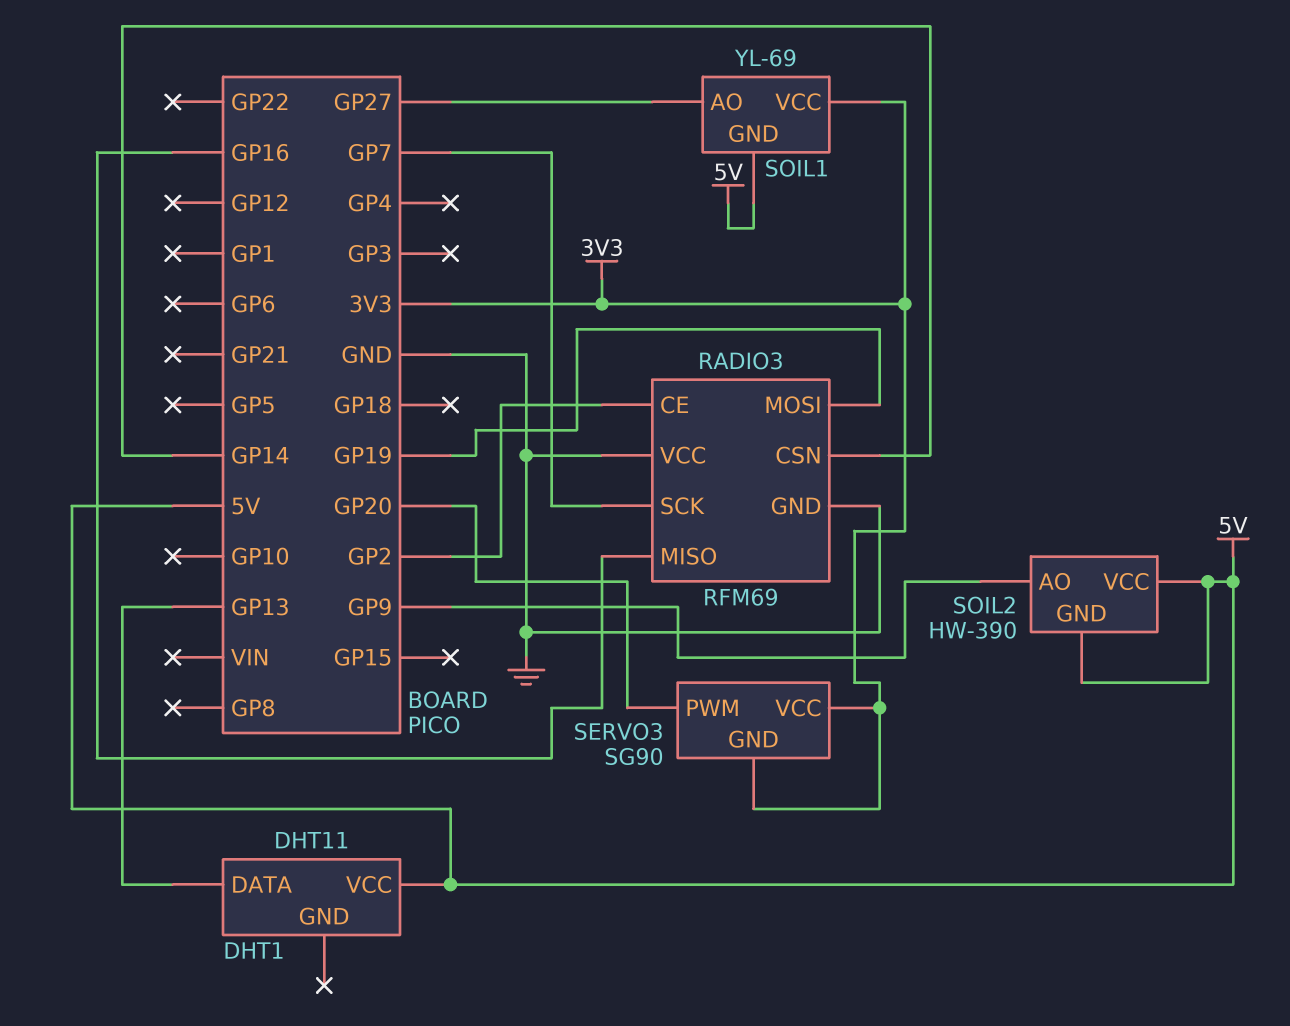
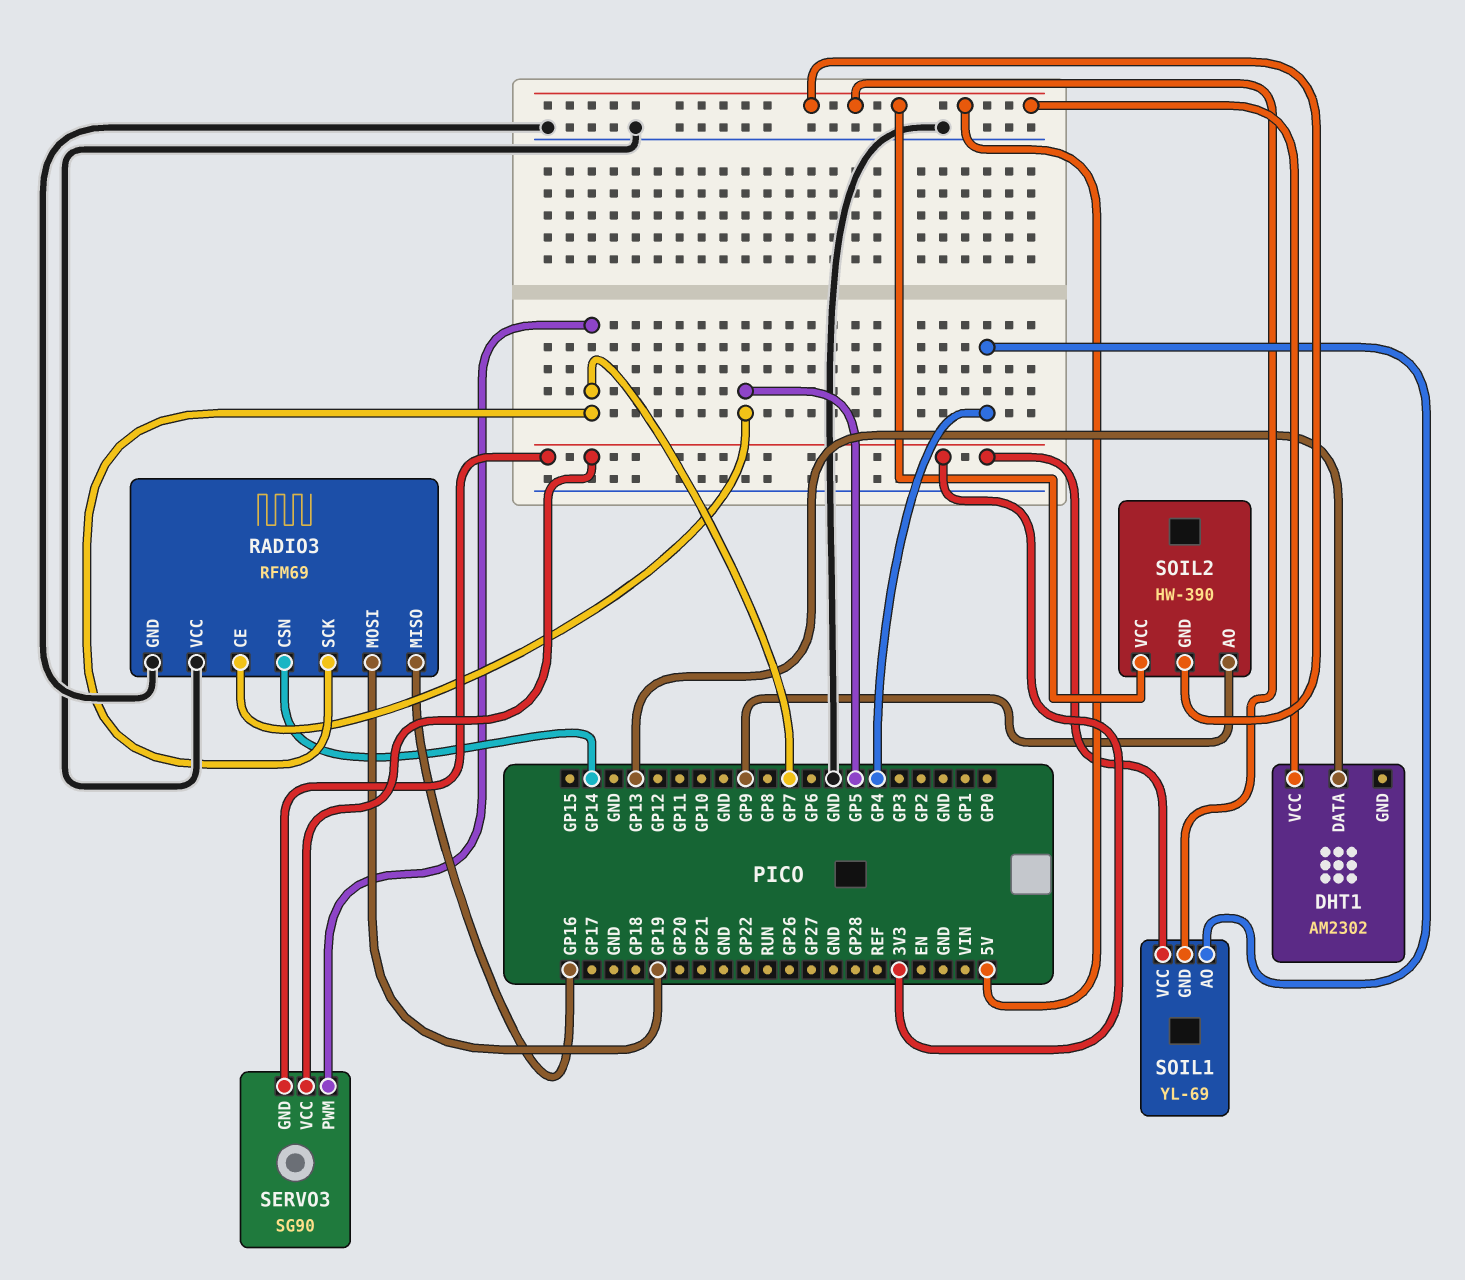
DHT1: DHT11 -> AM2302
RADIO3 pin CE: GP2 -> GP5
SERVO3 pin PWM: GP20 -> GP7
SOIL1 pin AO: GP27 -> GP4

